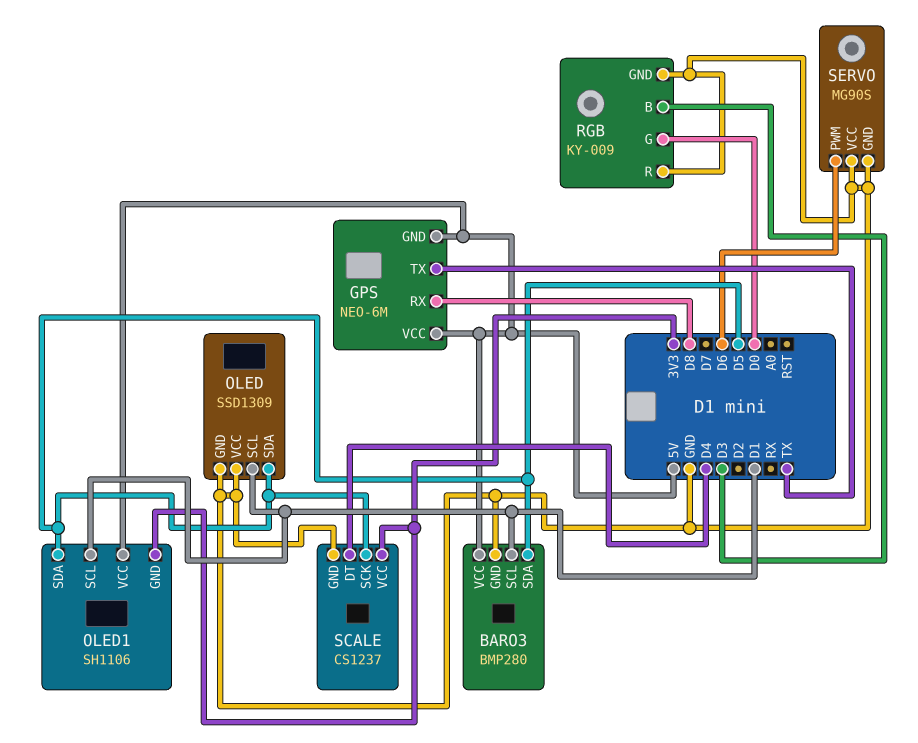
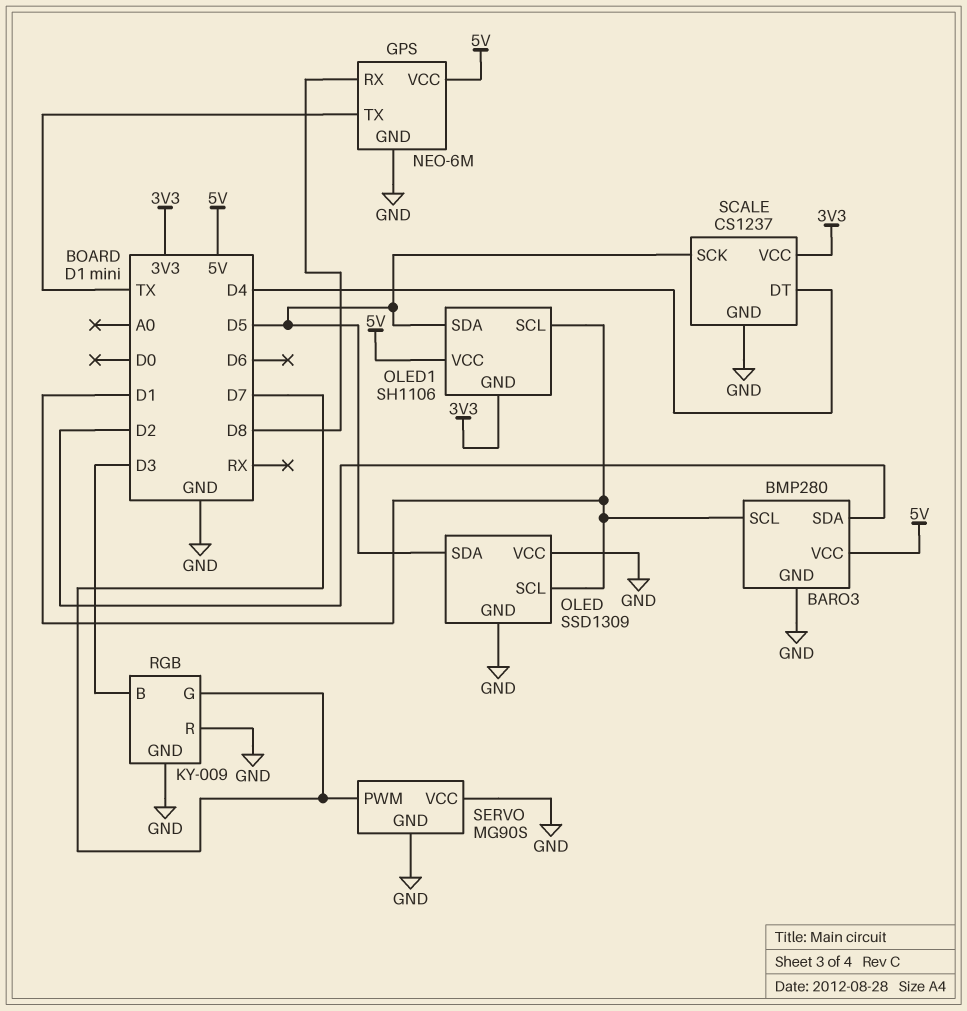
BARO3 pin SDA: D5 -> D2
GPS pin GND: 5V -> GND
RGB pin G: D0 -> D7
SERVO pin PWM: D6 -> D7

